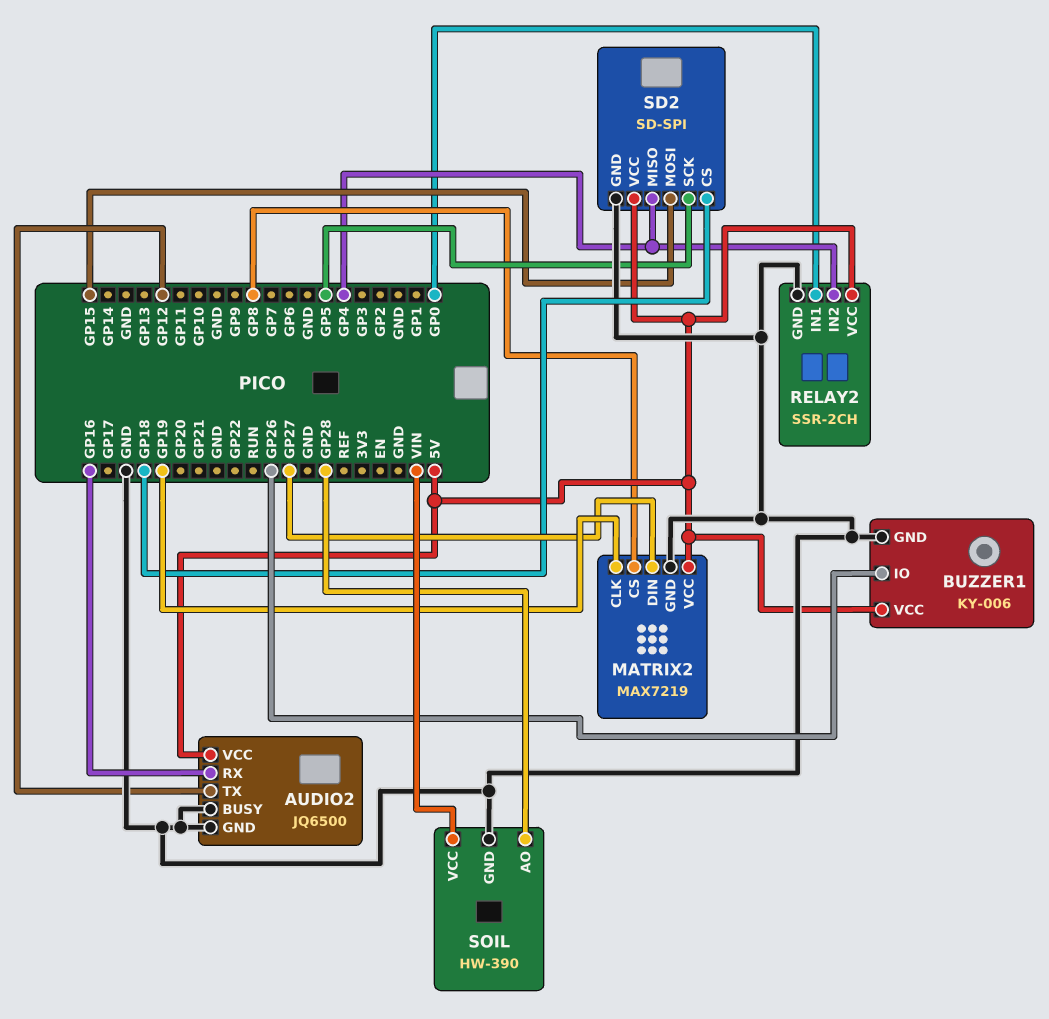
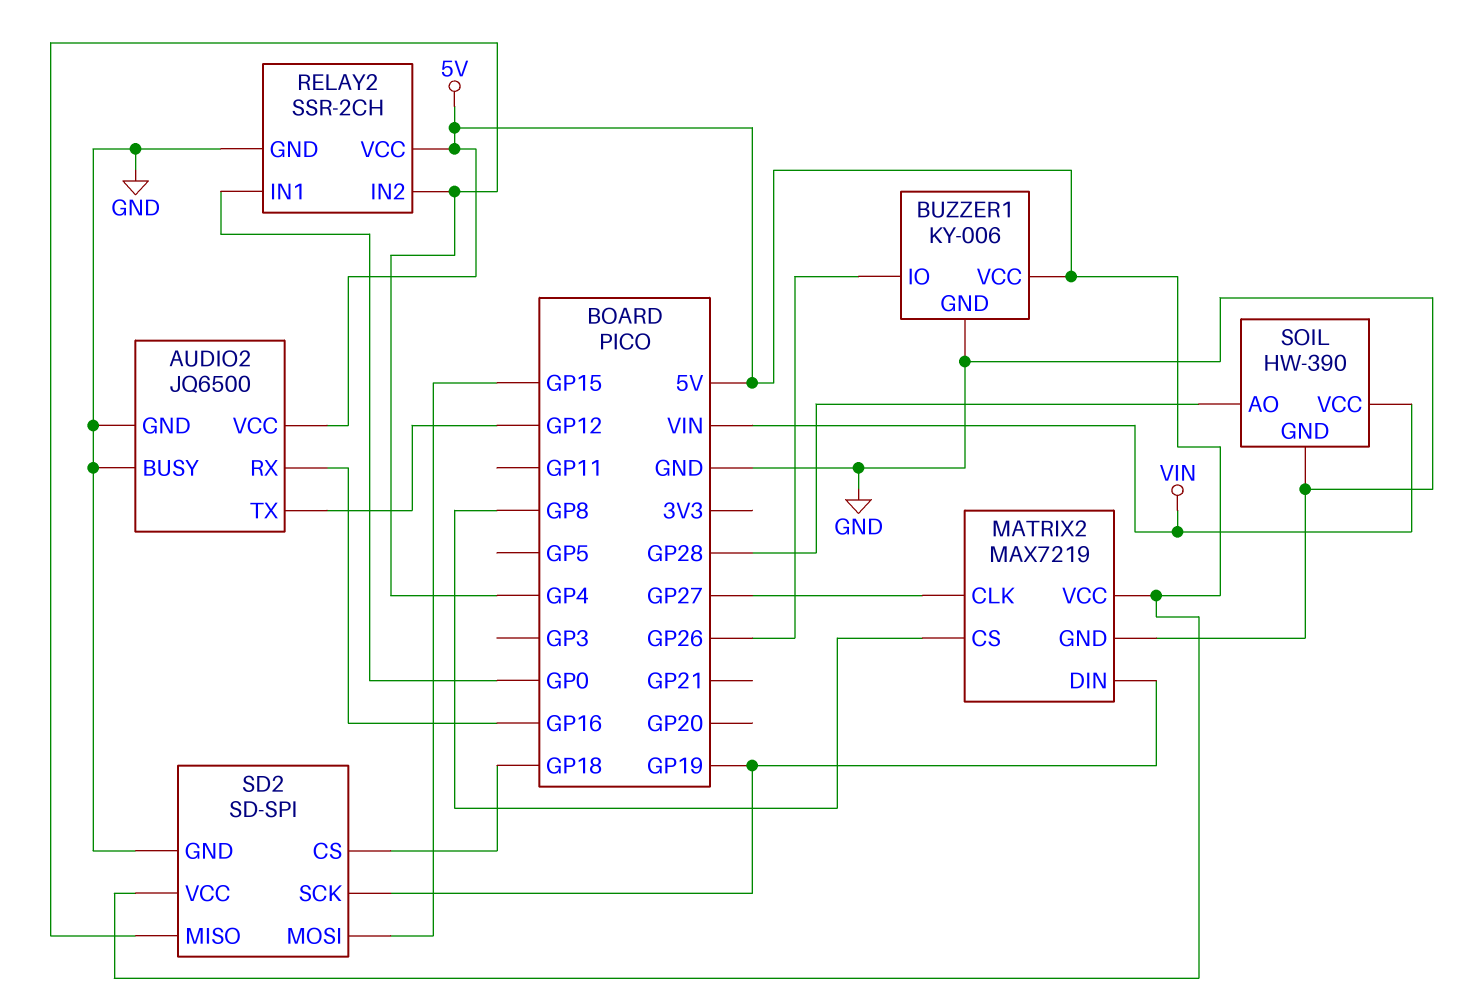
MATRIX2 pin CLK: GP19 -> GP27
MATRIX2 pin DIN: GP27 -> GP19
SD2 pin SCK: GP5 -> GP19

